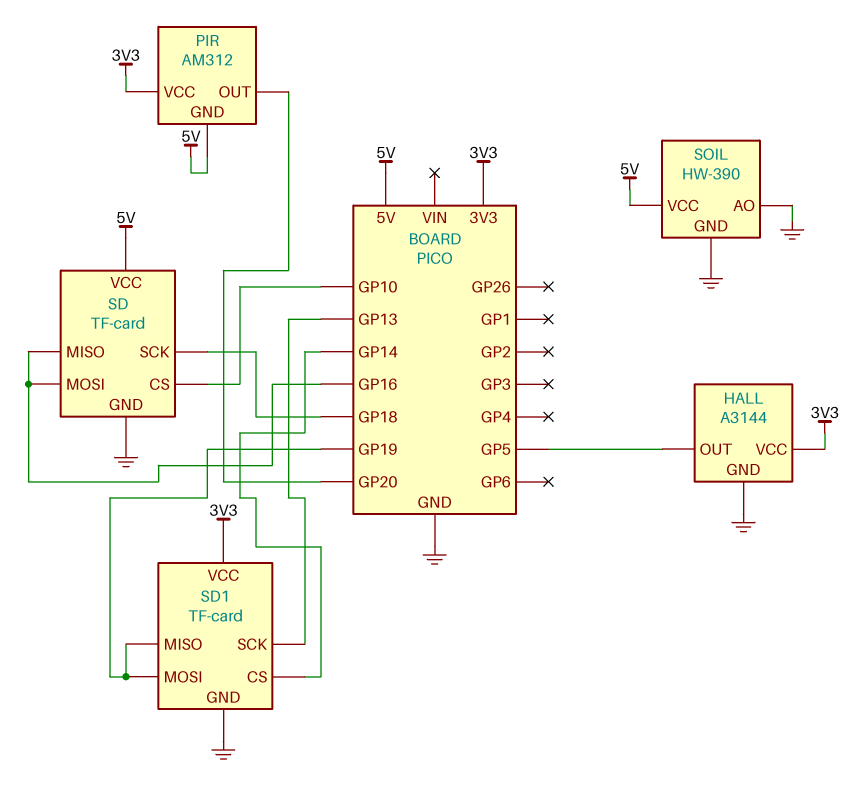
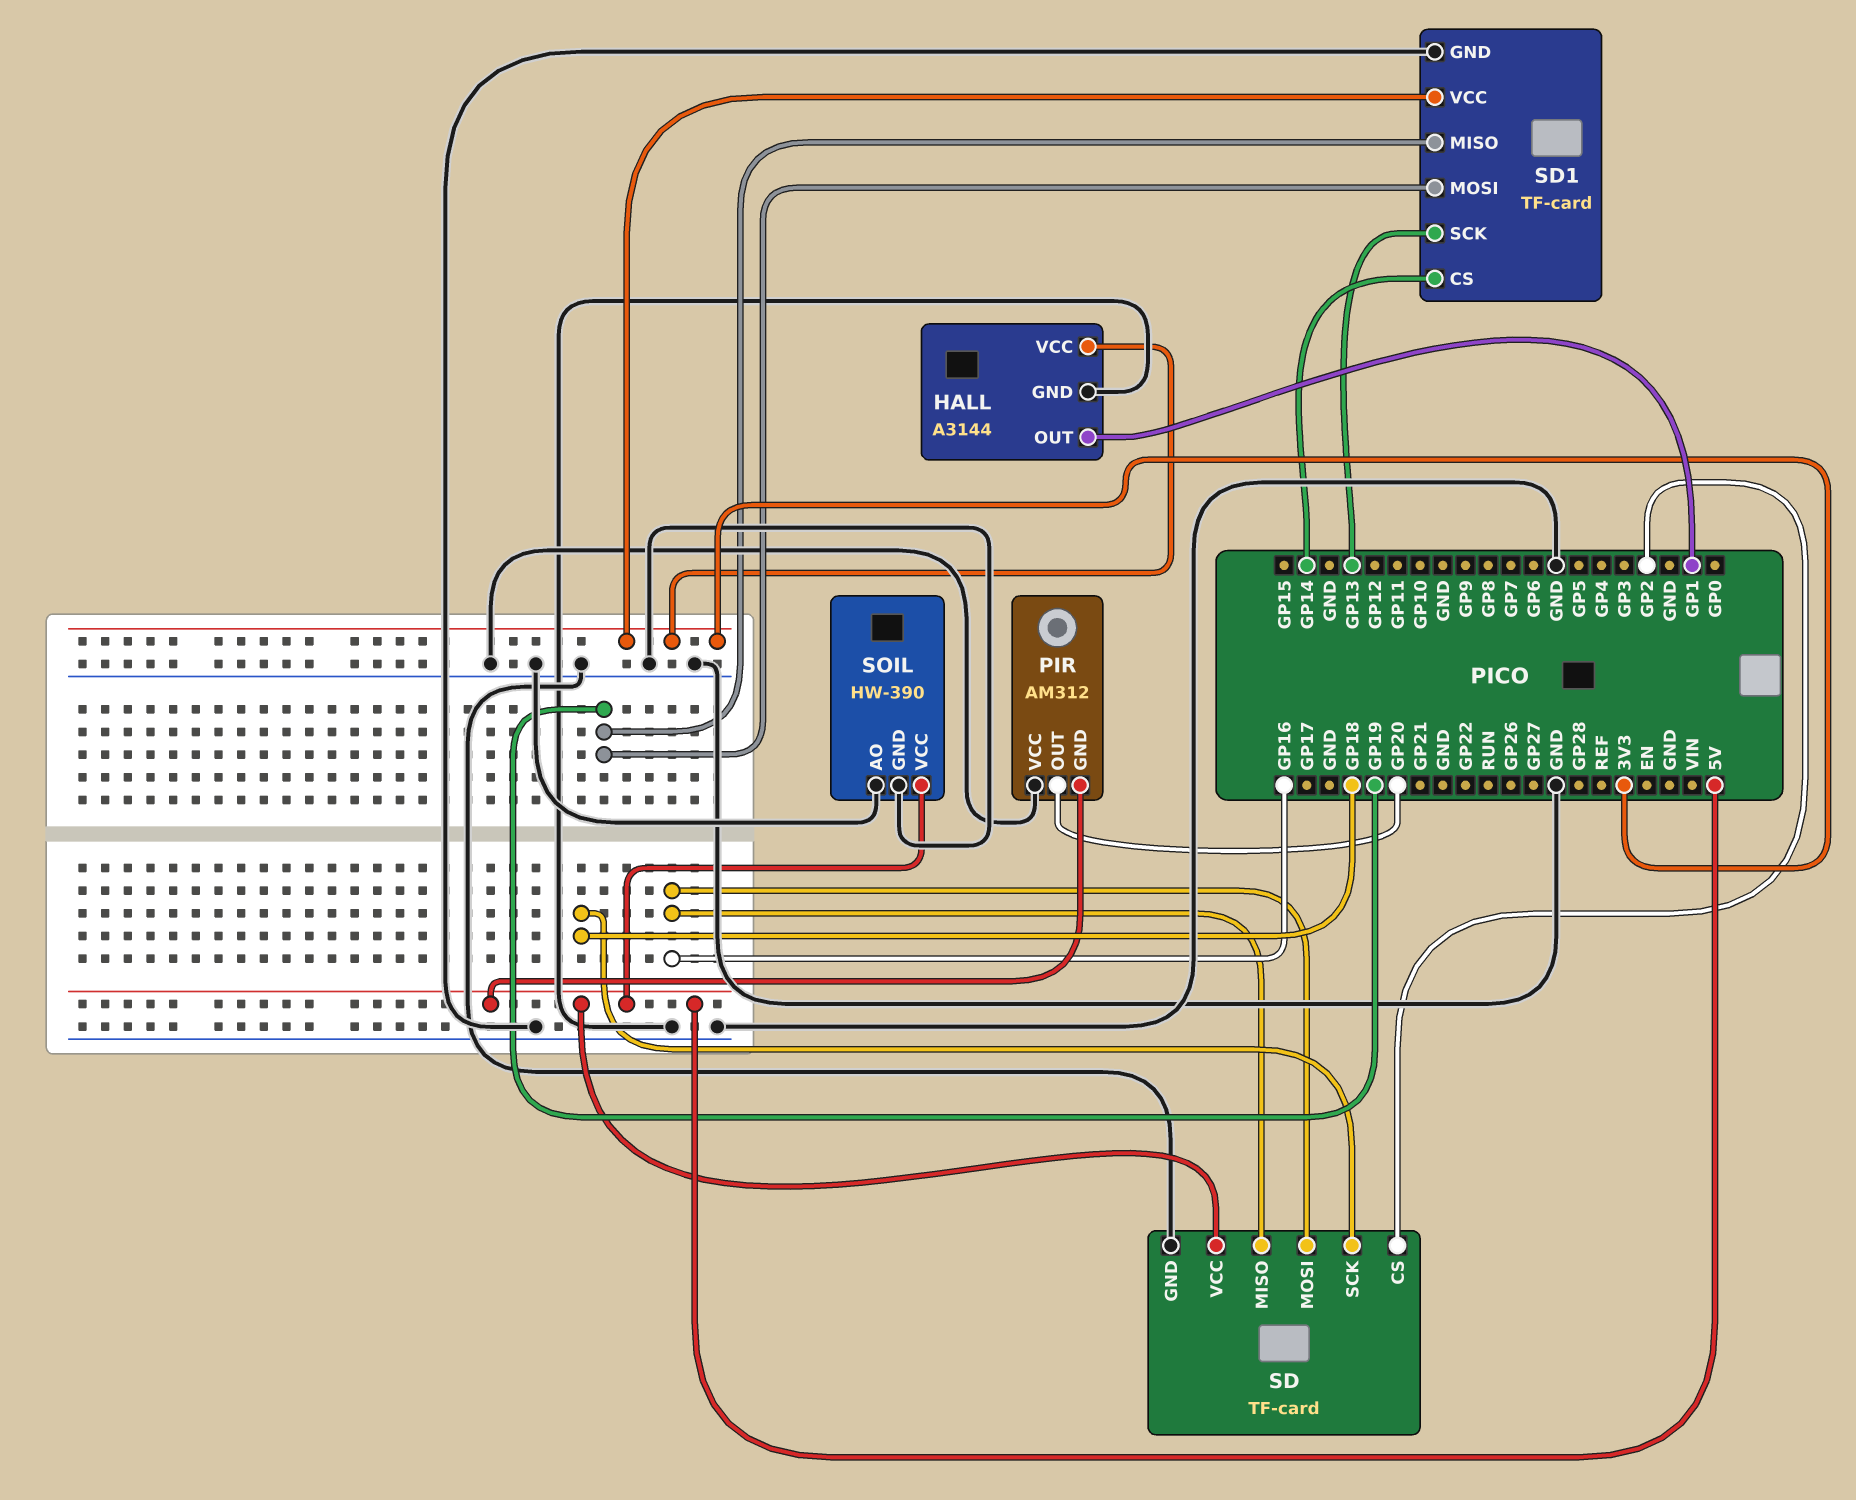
HALL pin OUT: GP5 -> GP1
PIR pin VCC: 3V3 -> GND
SD pin CS: GP10 -> GP2

